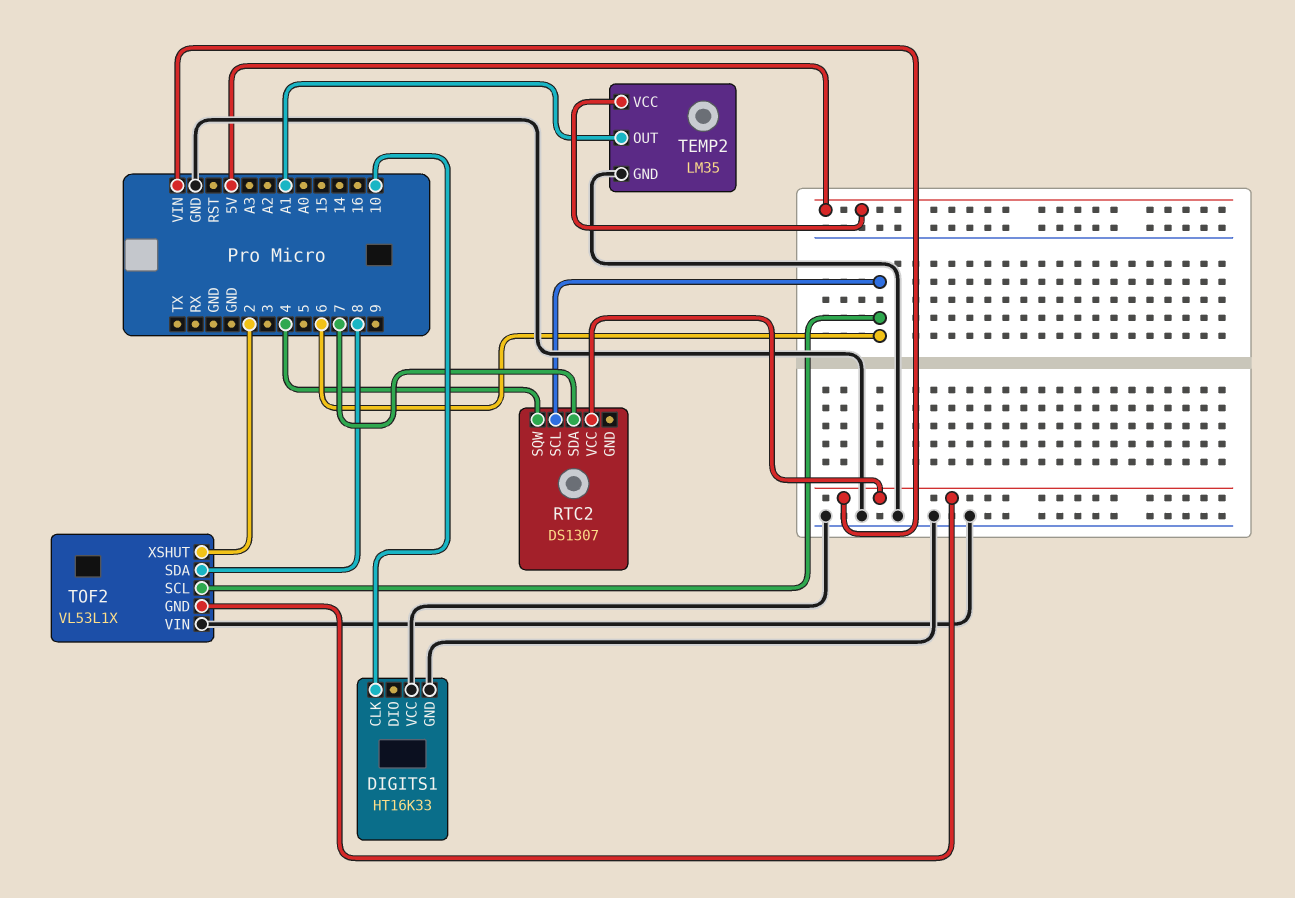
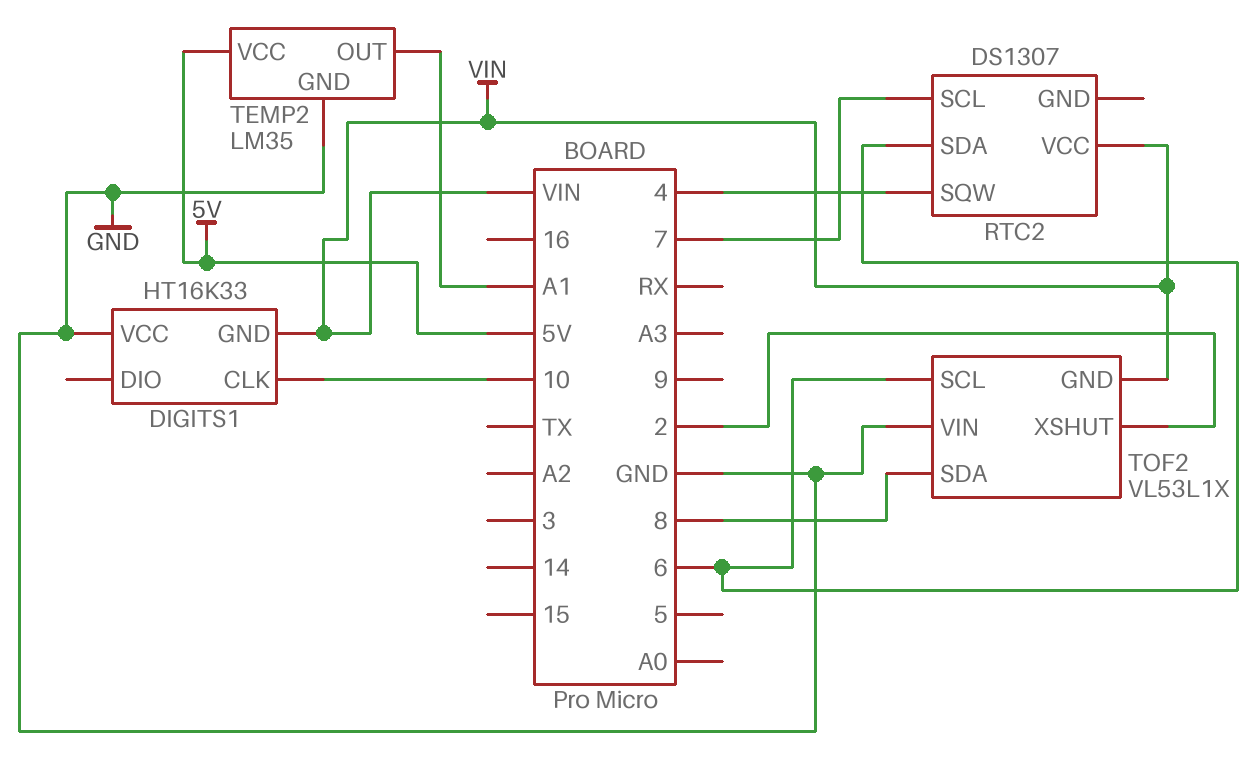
DIGITS1 pin GND: GND -> VIN
RTC2 pin SCL: 6 -> 7
RTC2 pin SDA: 7 -> 6

